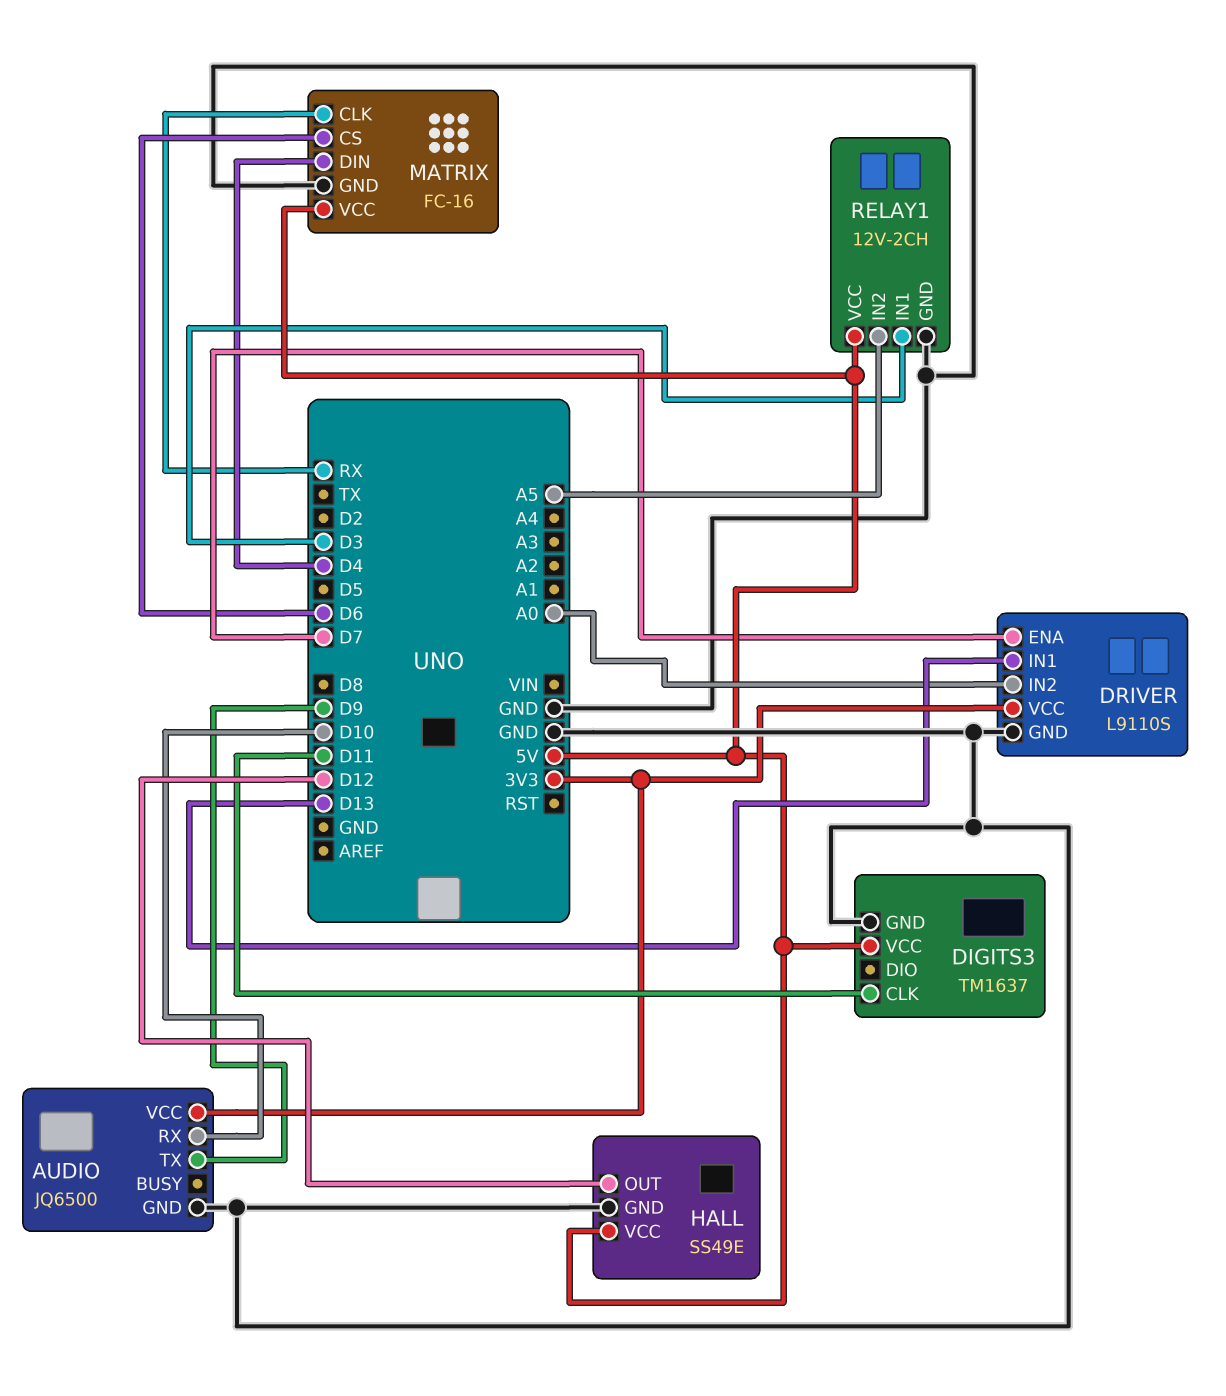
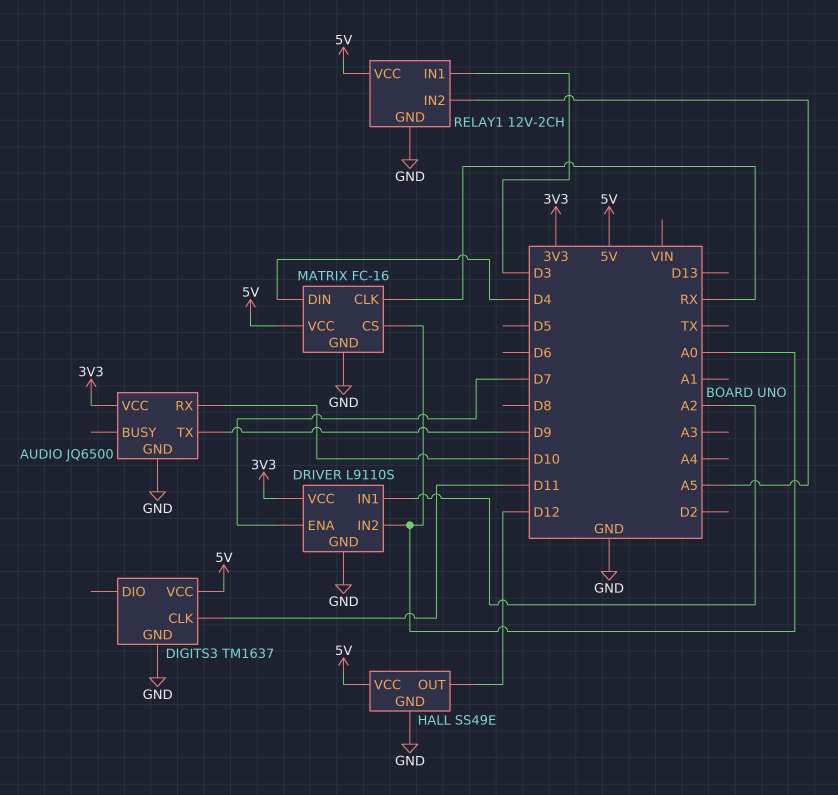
DRIVER pin IN1: D13 -> A2
MATRIX pin CS: D6 -> A0

